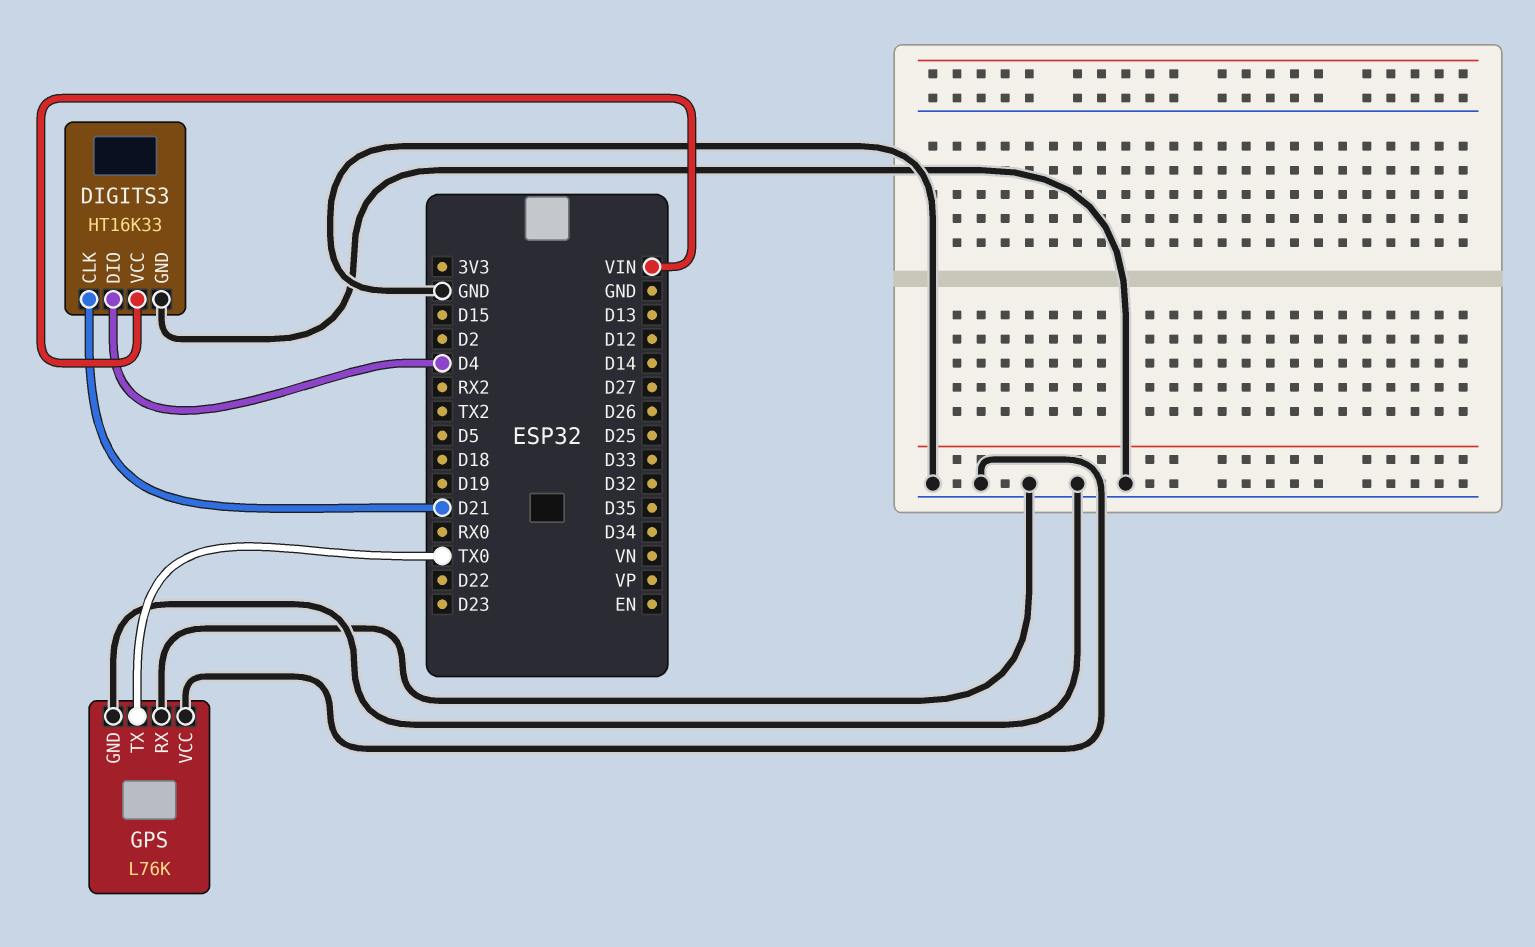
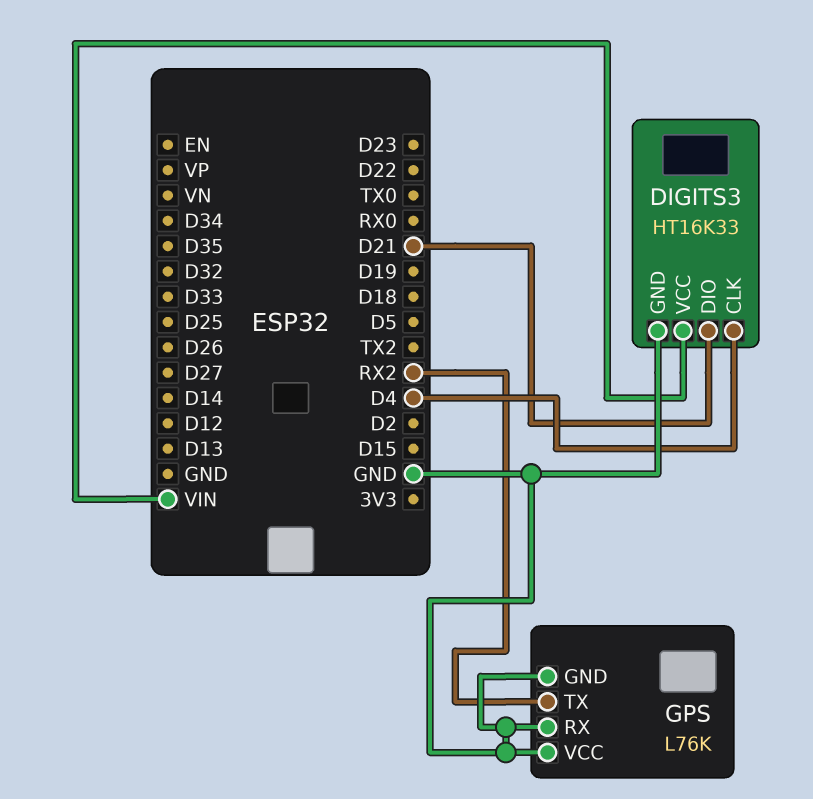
DIGITS3 pin CLK: D21 -> D4
DIGITS3 pin DIO: D4 -> D21
GPS pin TX: TX0 -> RX2

